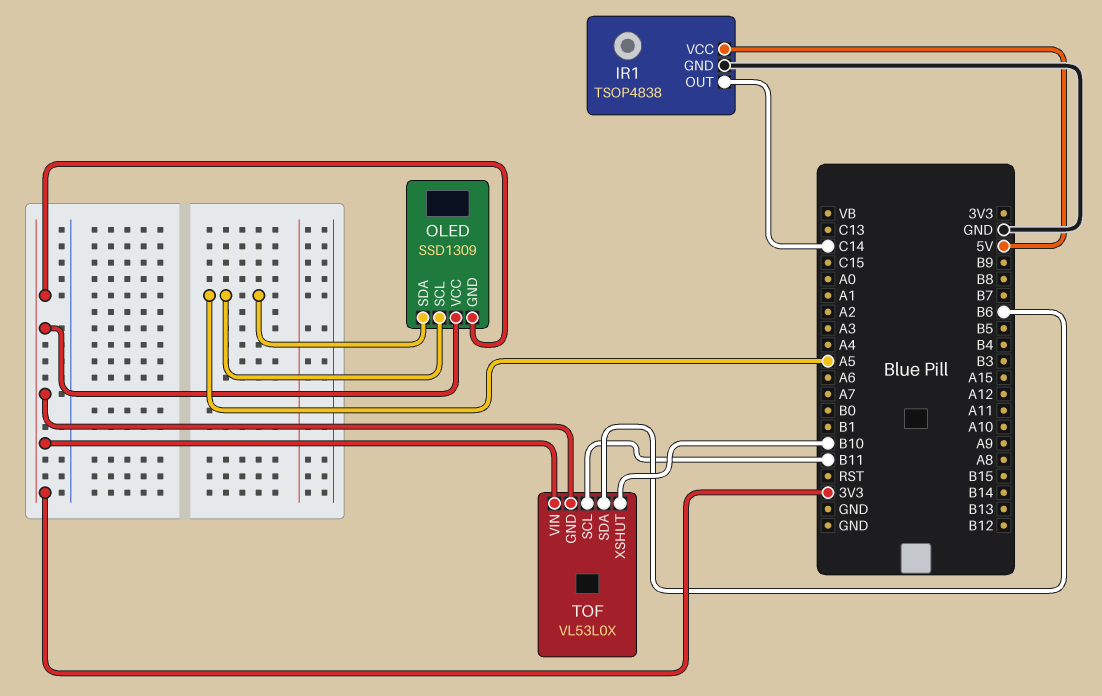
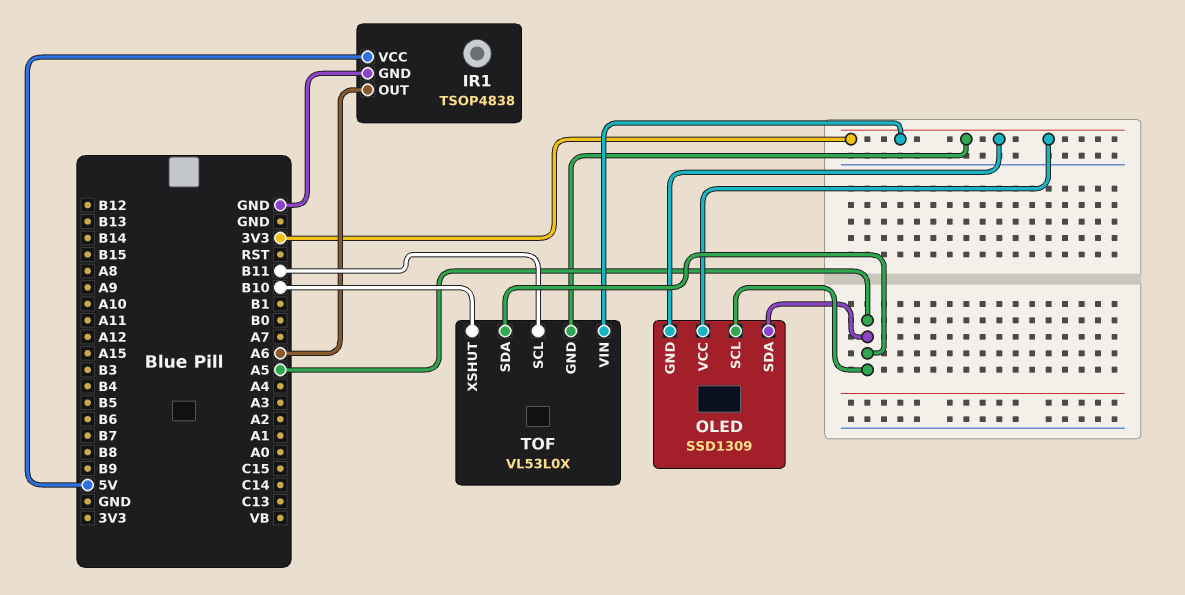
IR1 pin OUT: C14 -> A6
TOF pin SDA: B6 -> A5

